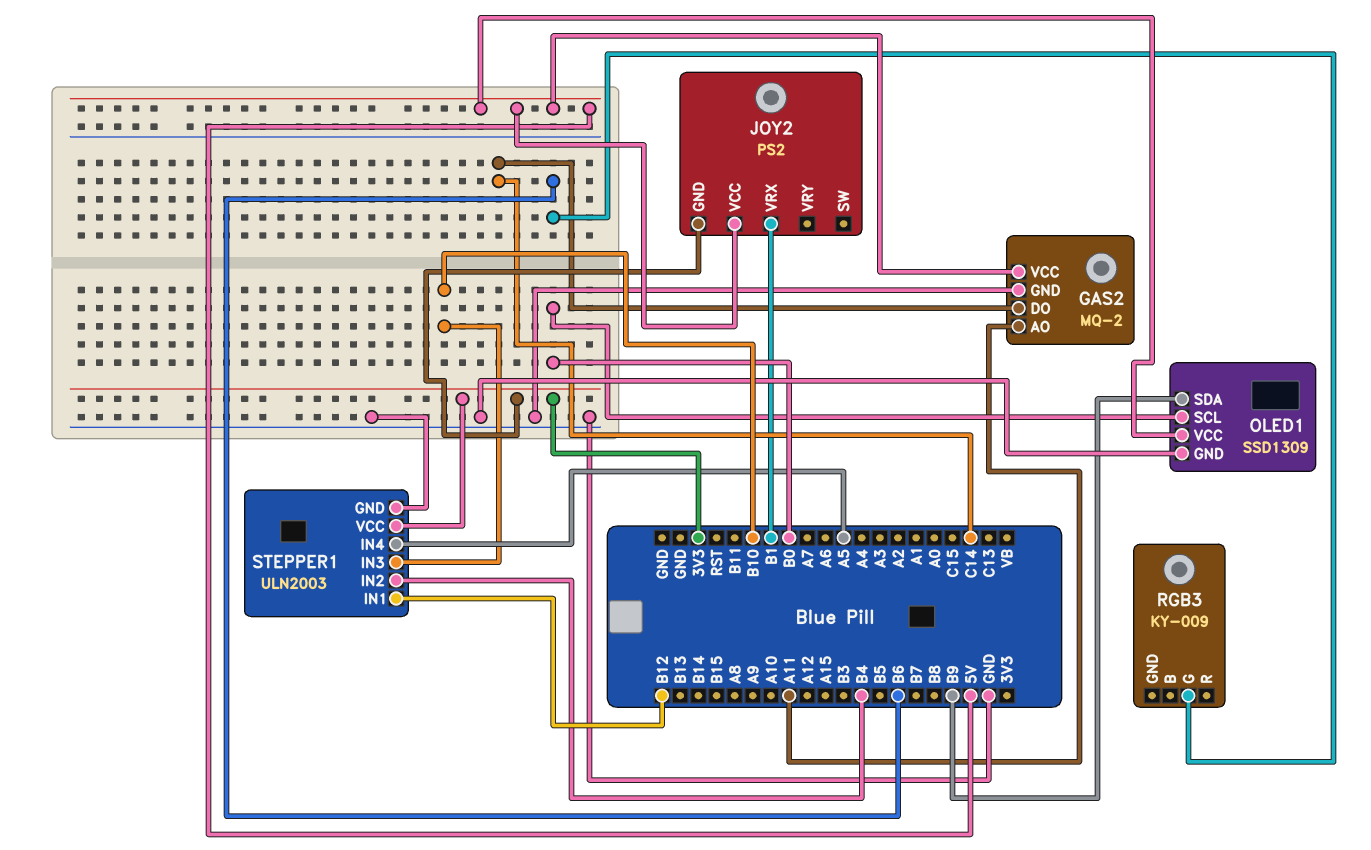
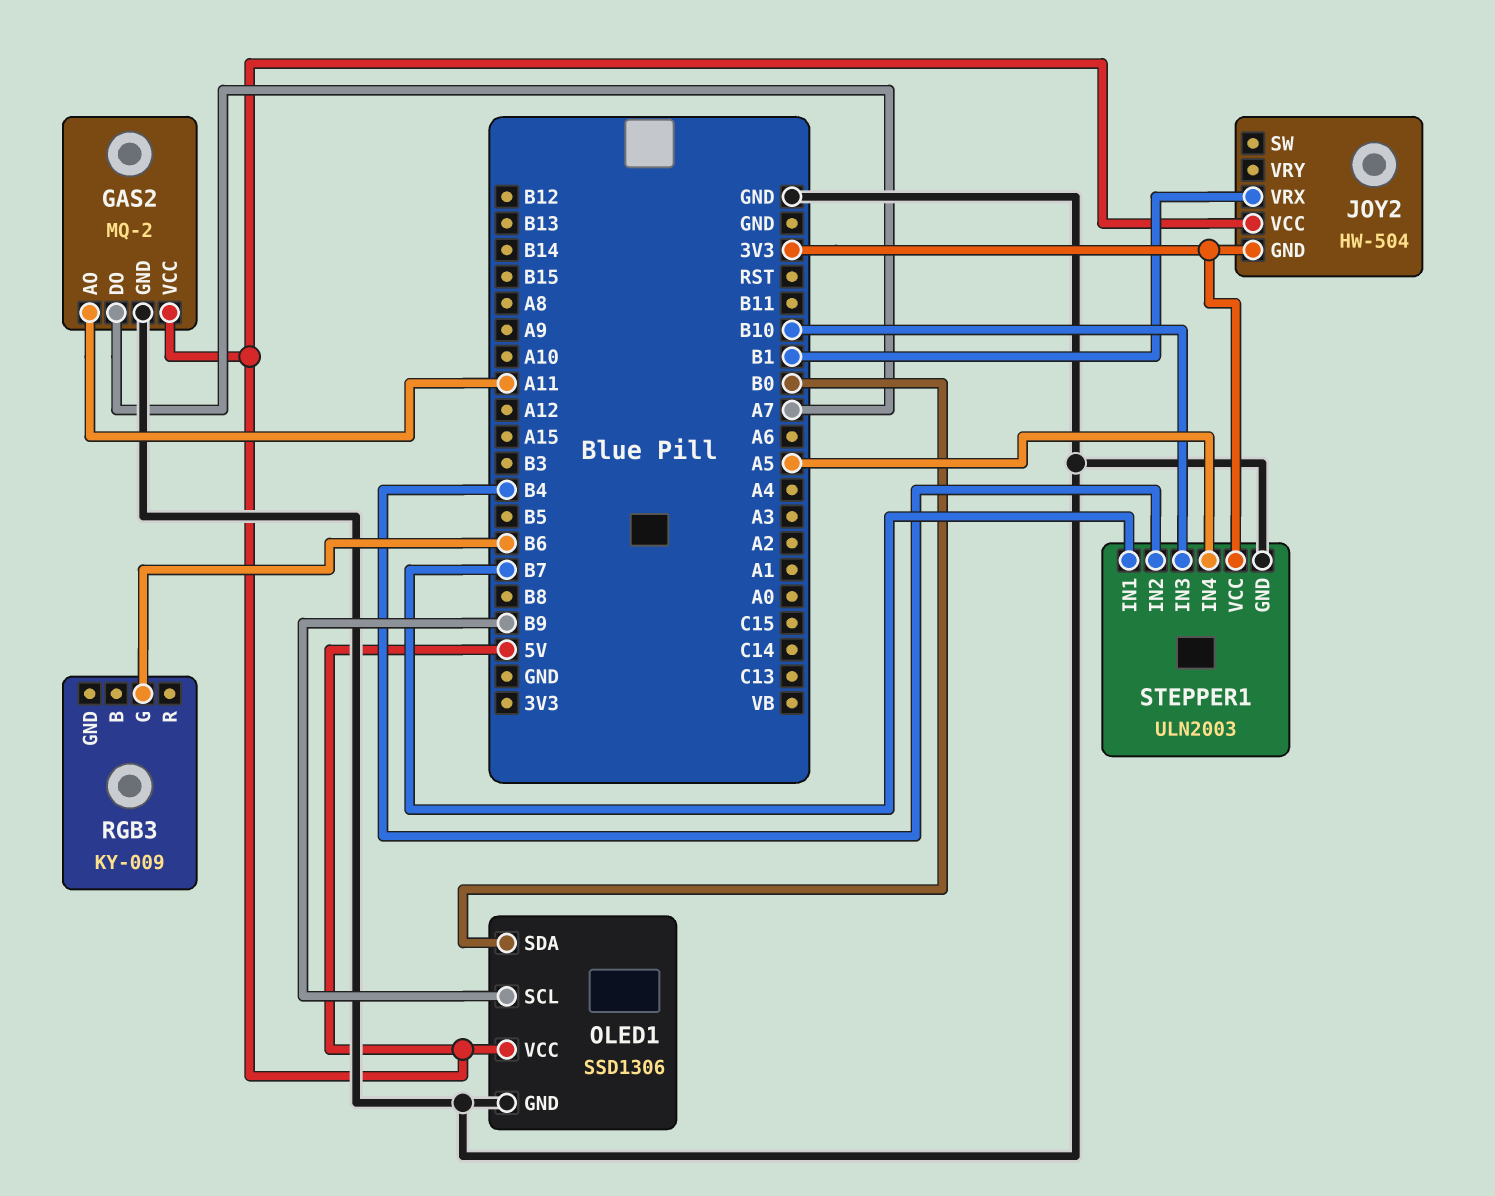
GAS2 pin DO: C14 -> A7
JOY2: PS2 -> HW-504
OLED1: SSD1309 -> SSD1306
OLED1 pin SCL: B0 -> B9
OLED1 pin SDA: B9 -> B0
STEPPER1 pin IN1: B12 -> B7

